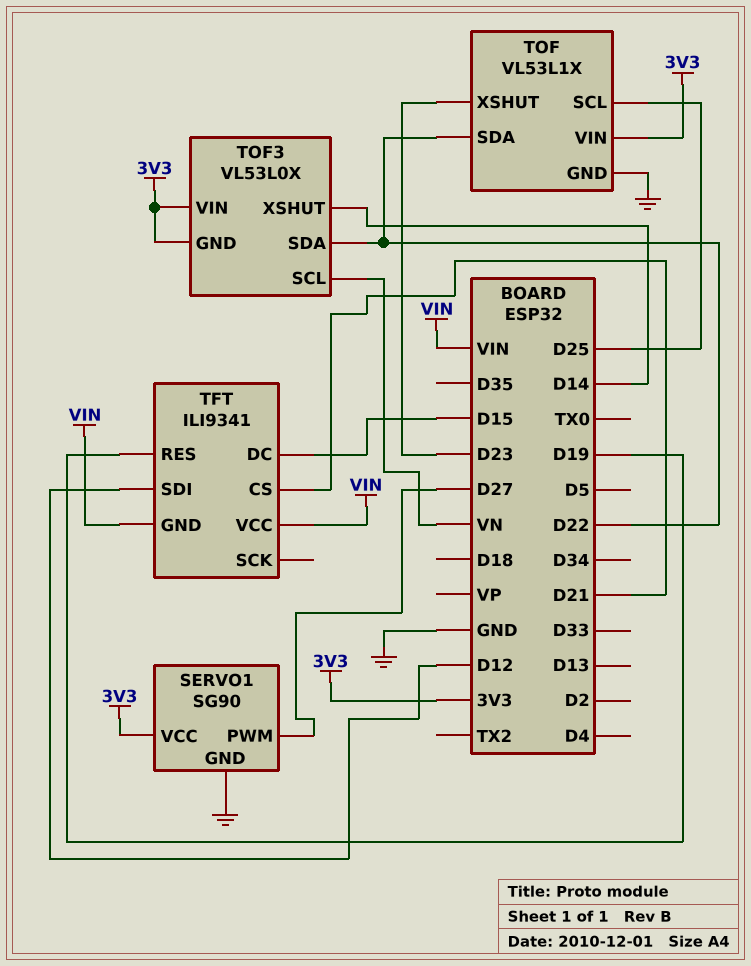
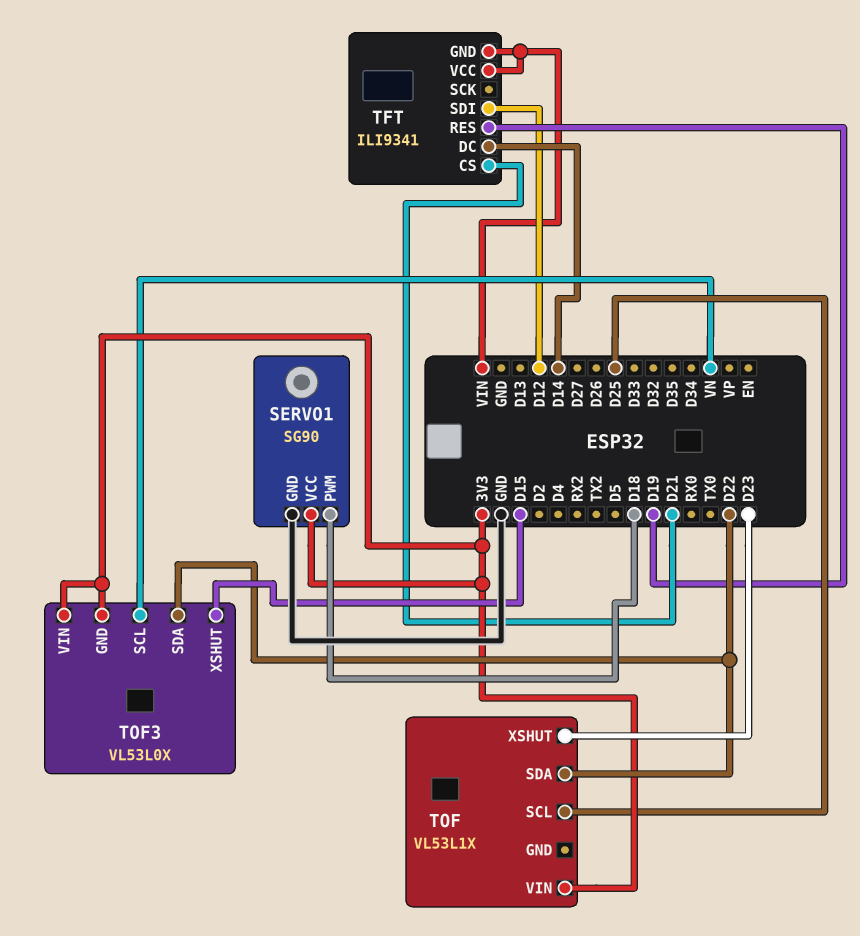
SERVO1 pin PWM: D27 -> D18
TFT pin DC: D15 -> D14
TOF pin GND: GND -> none
TOF3 pin XSHUT: D14 -> D15

